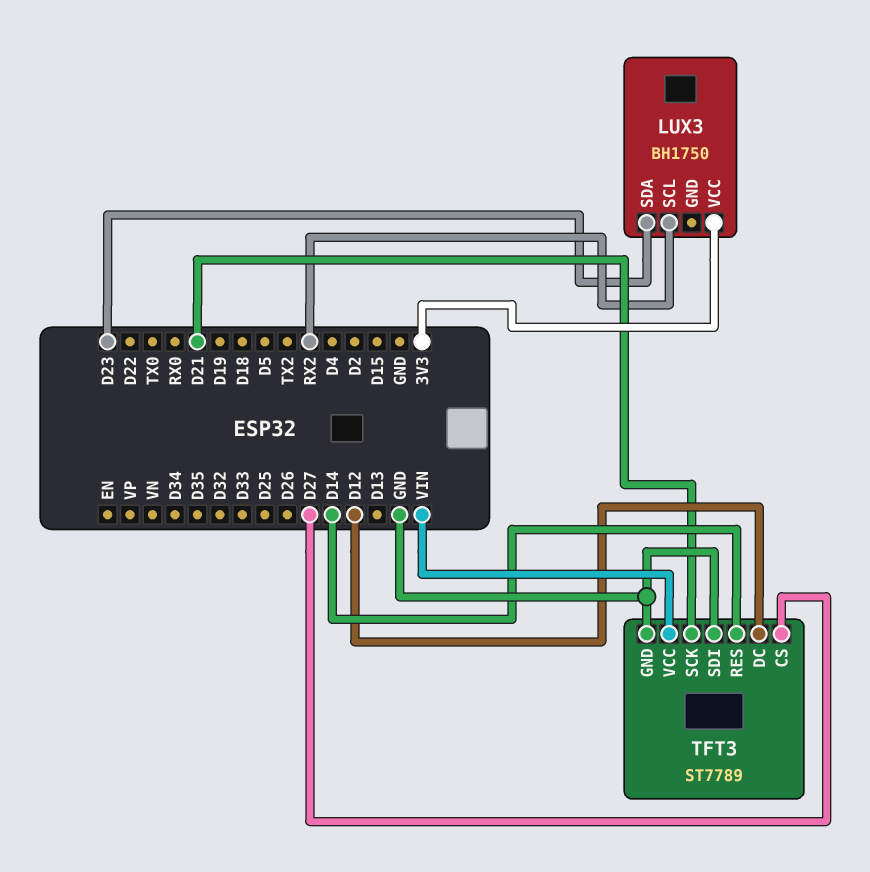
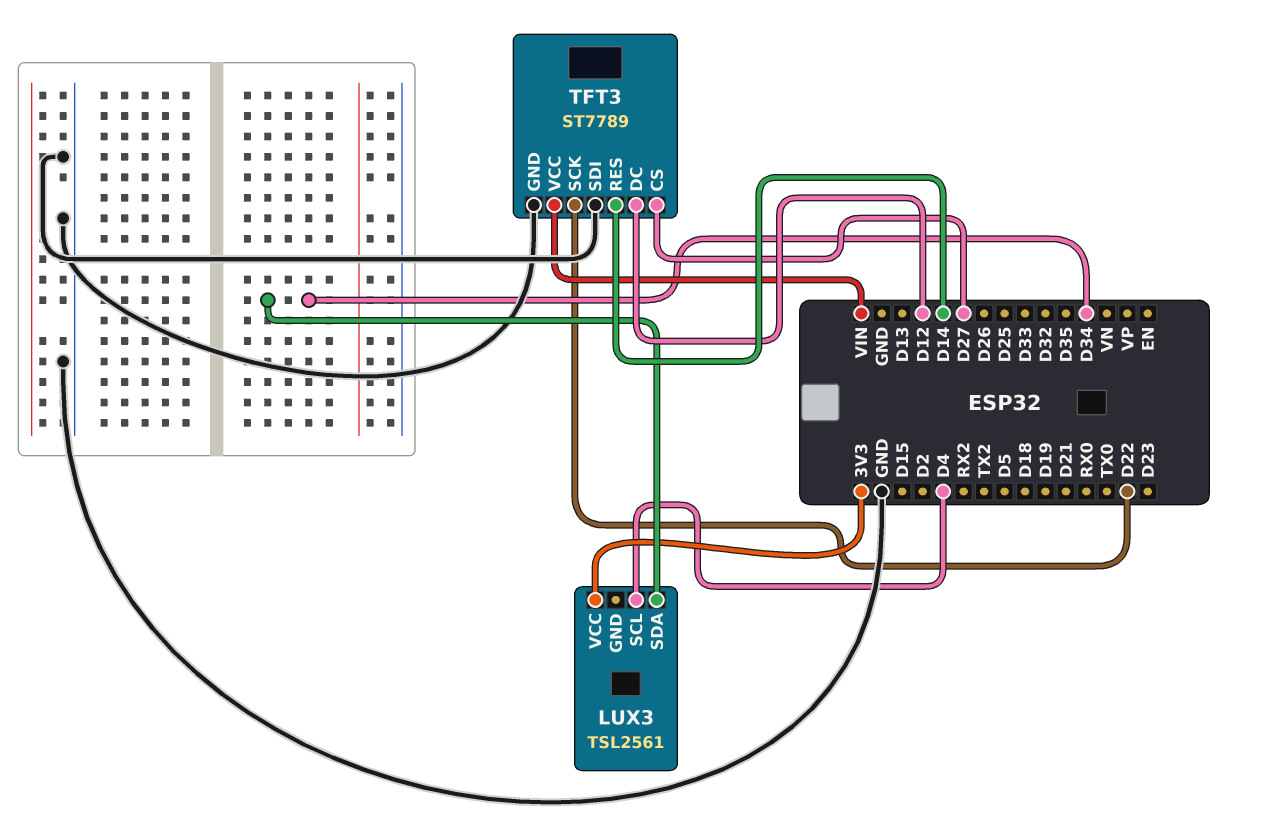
LUX3: BH1750 -> TSL2561
LUX3 pin SCL: RX2 -> D4
LUX3 pin SDA: D23 -> D34
TFT3 pin SCK: D21 -> D22

